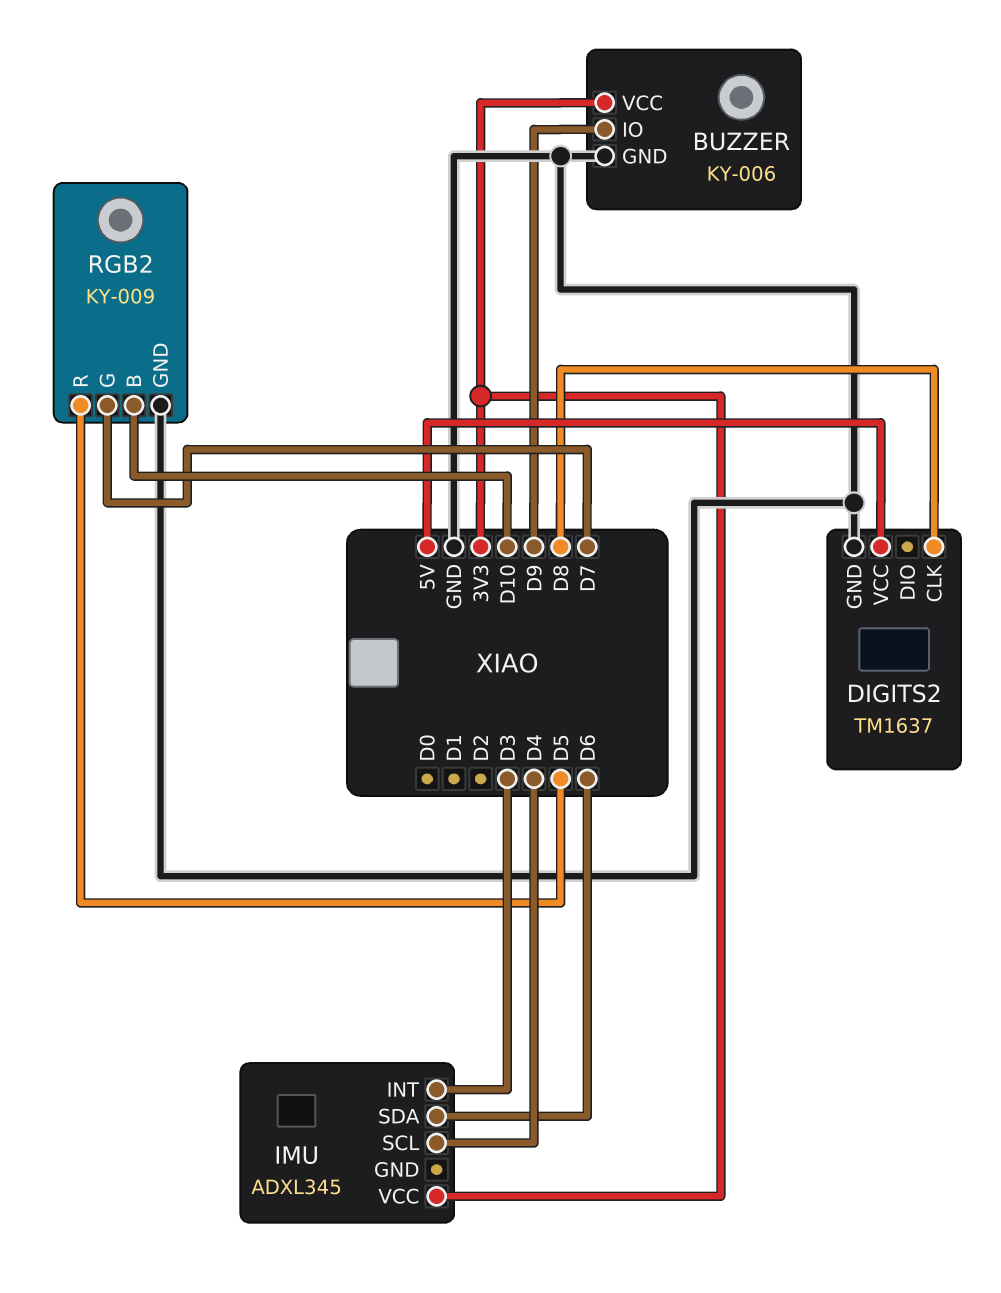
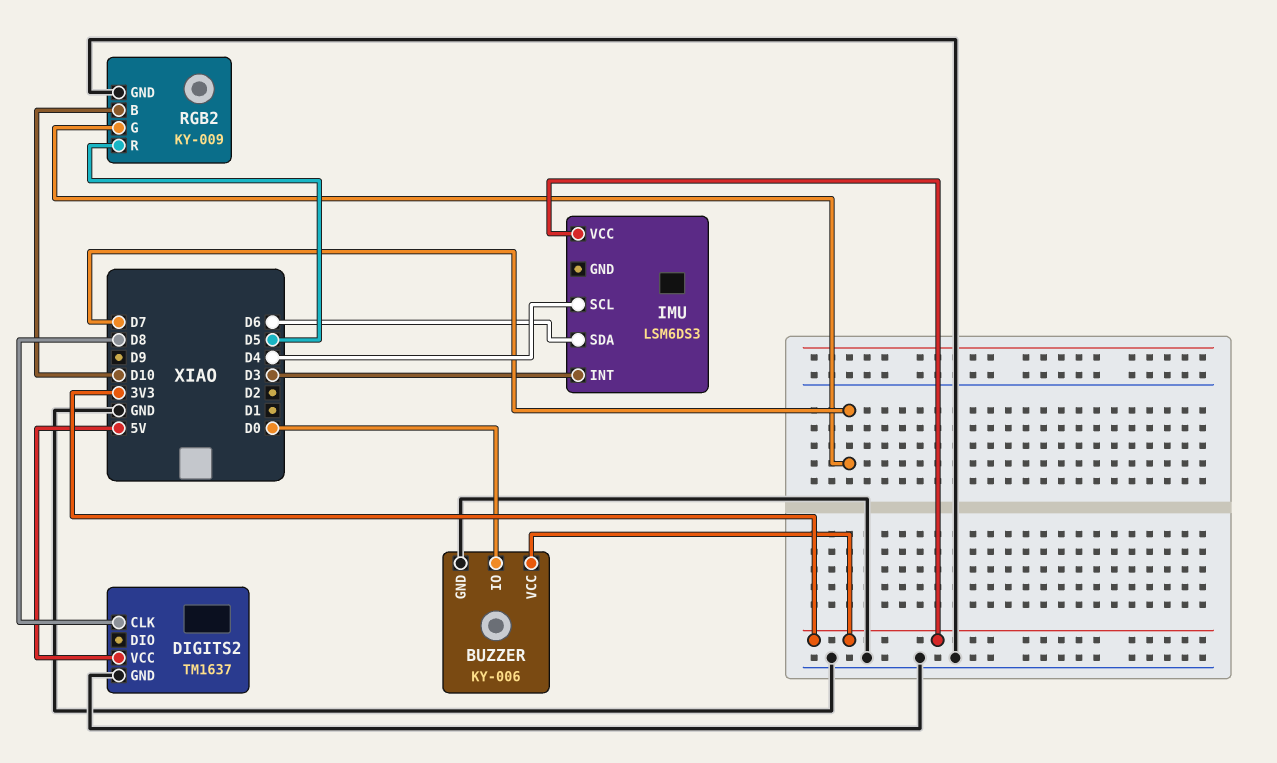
BUZZER pin IO: D9 -> D0
IMU: ADXL345 -> LSM6DS3

